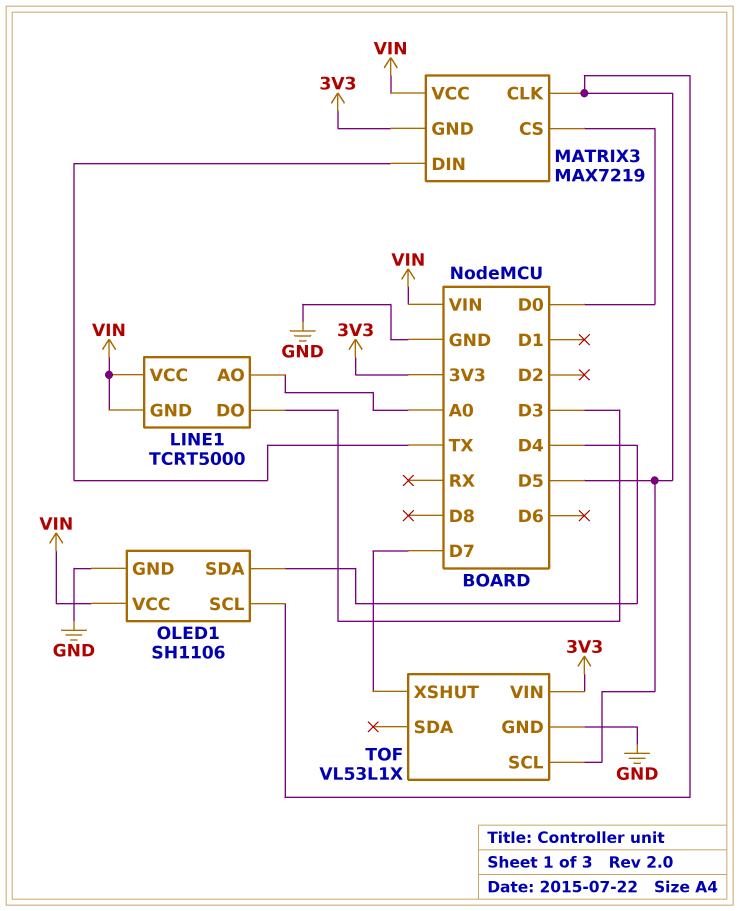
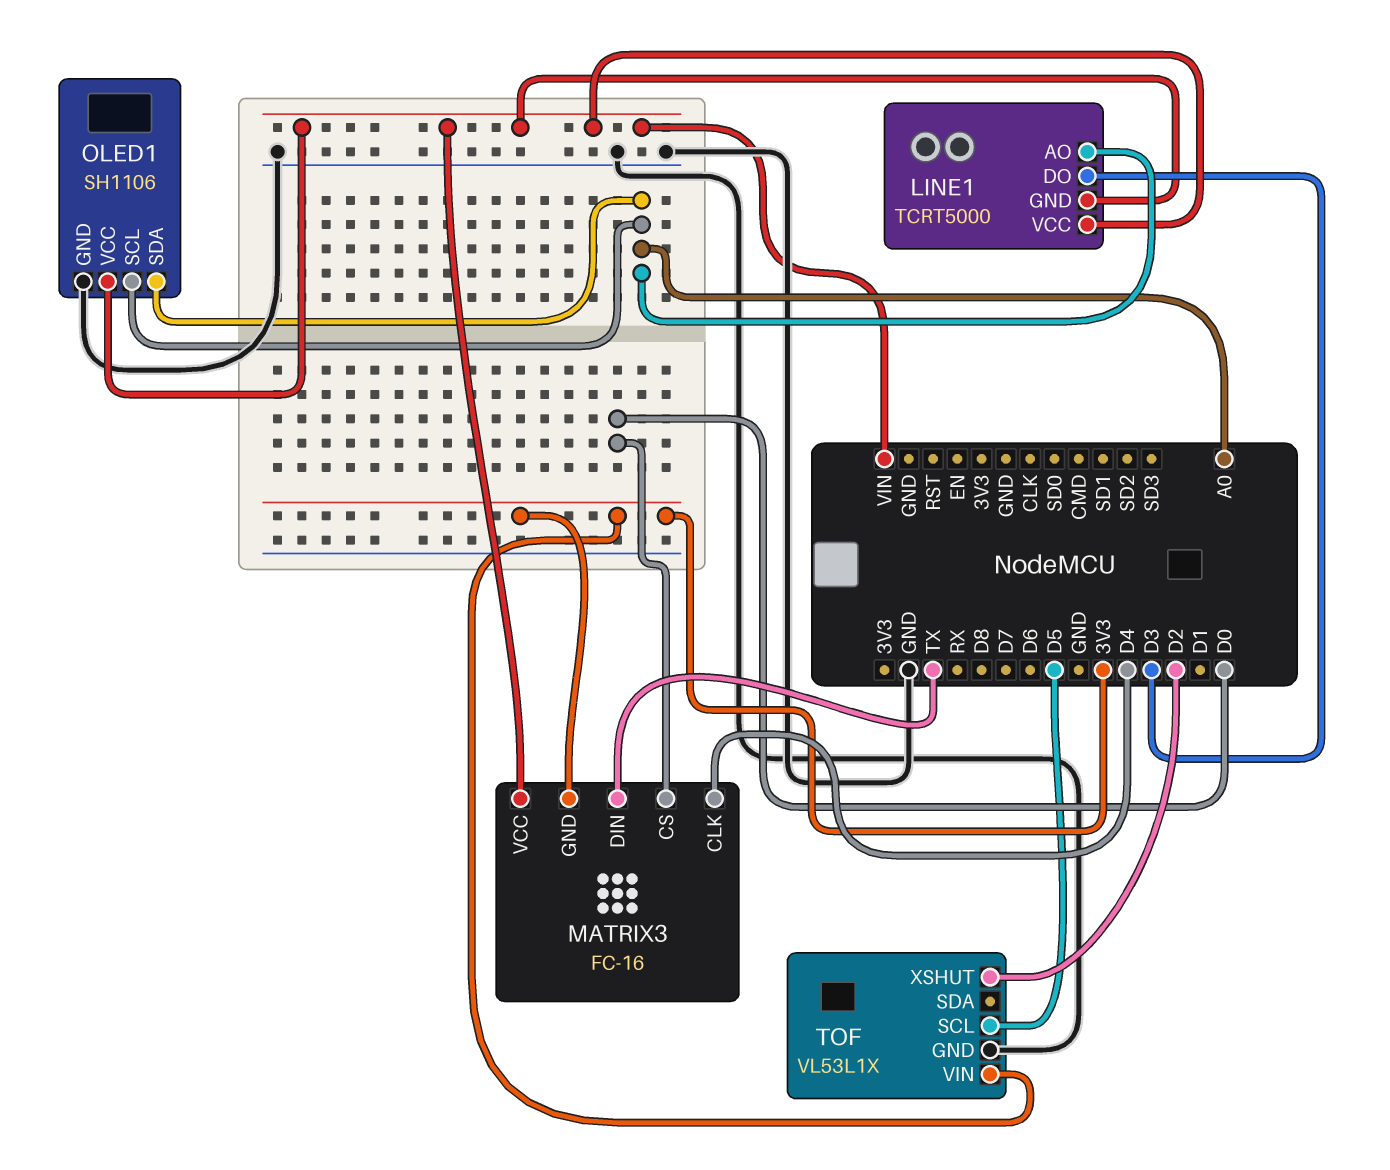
MATRIX3: MAX7219 -> FC-16
MATRIX3 pin CLK: D5 -> D4
OLED1 pin SCL: D5 -> A0
OLED1 pin SDA: D4 -> A0
TOF pin XSHUT: D7 -> D2

